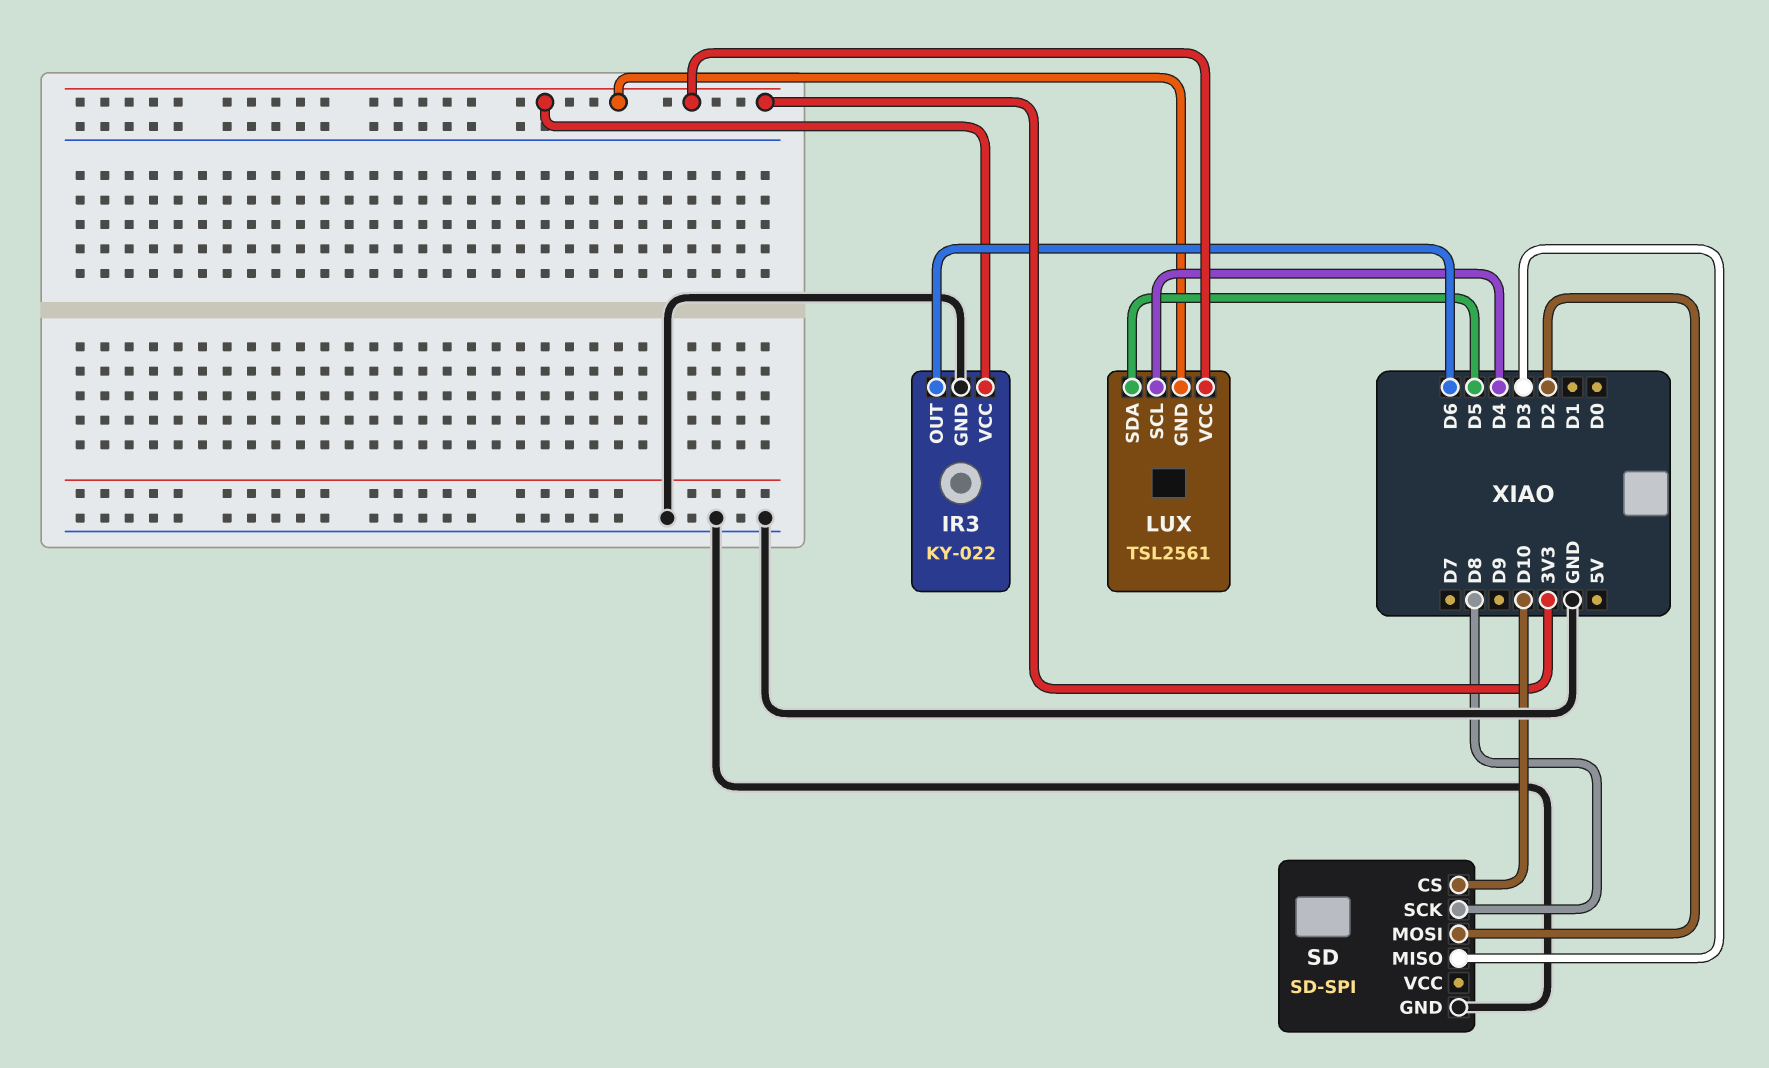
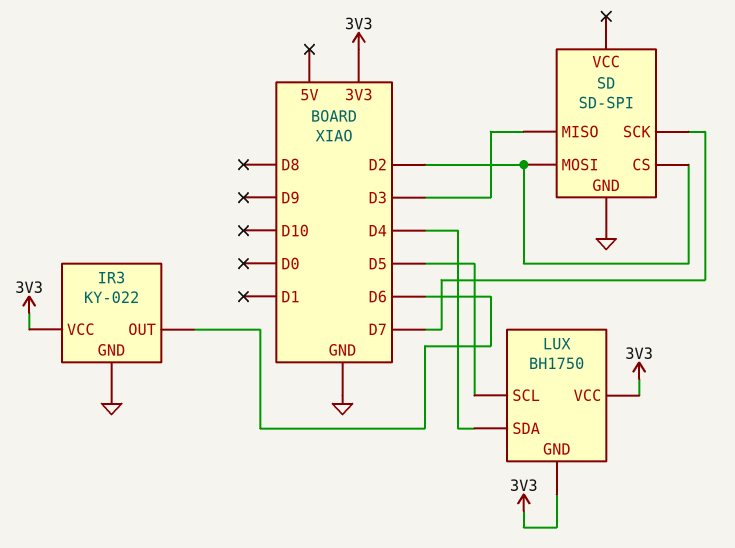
LUX: TSL2561 -> BH1750
LUX pin SCL: D4 -> D5
LUX pin SDA: D5 -> D4
SD pin CS: D10 -> D2
SD pin SCK: D8 -> D7

